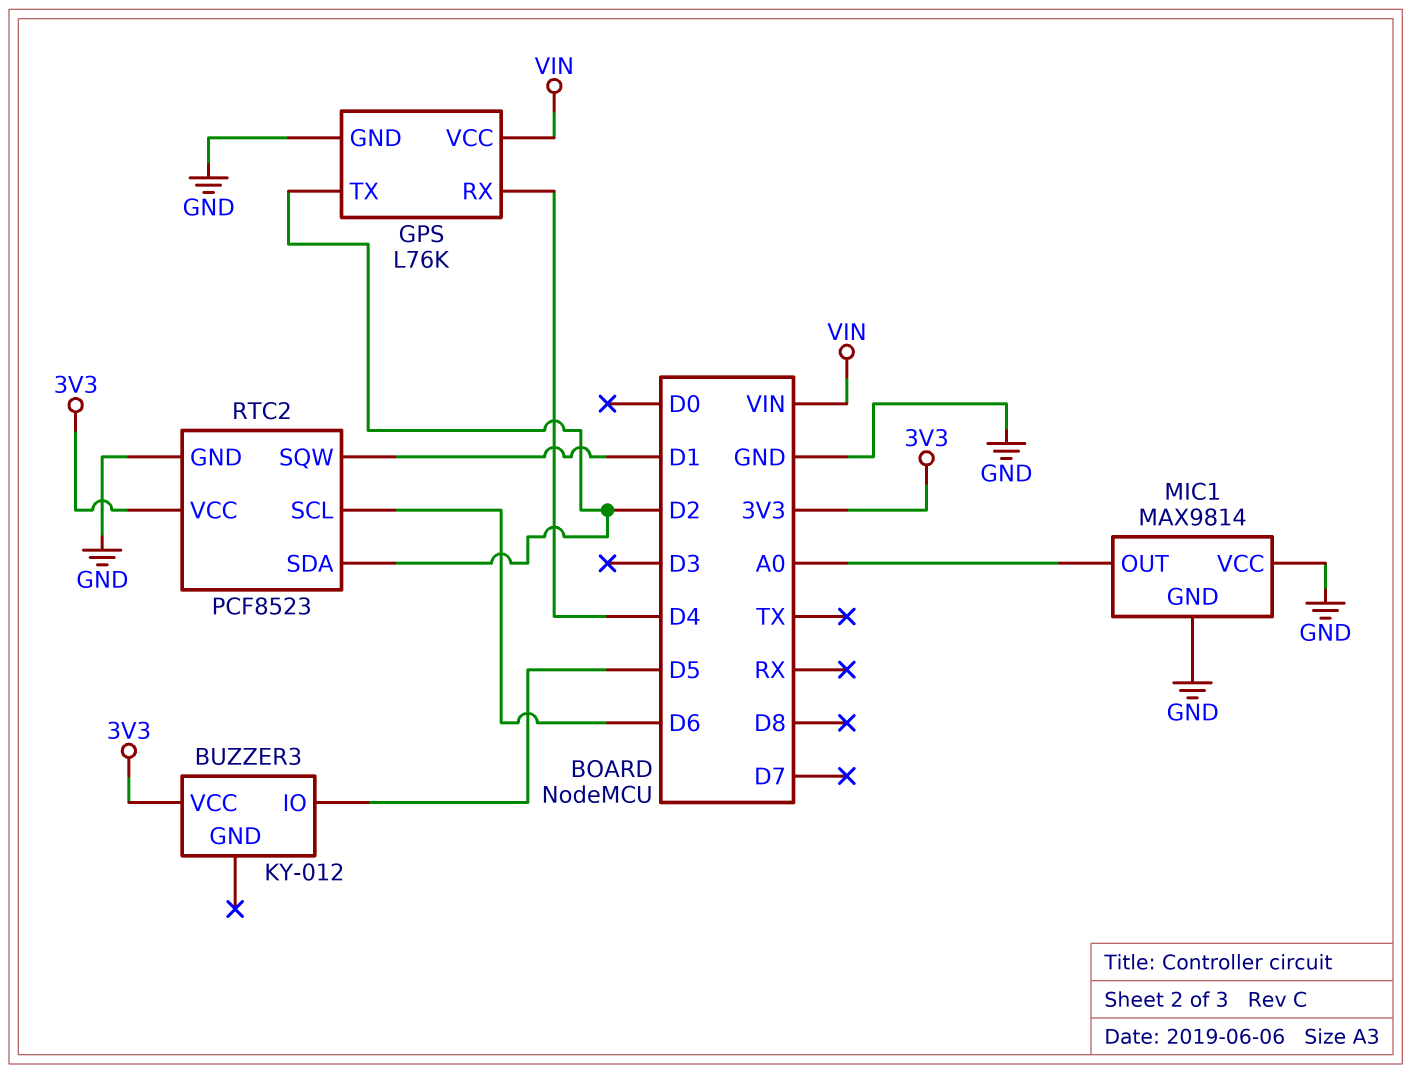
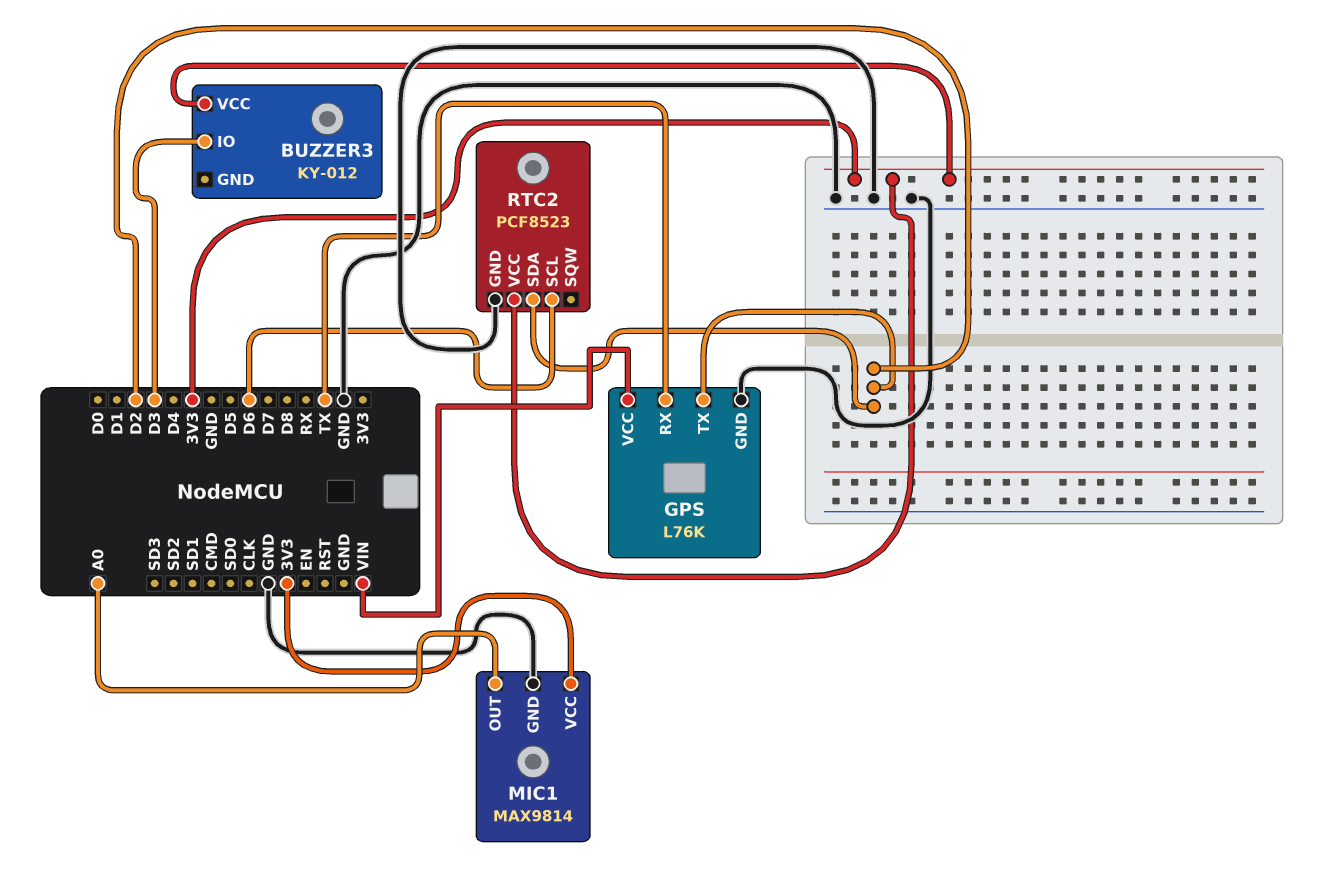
BUZZER3 pin IO: D5 -> D3
GPS pin RX: D4 -> TX
MIC1 pin VCC: GND -> 3V3
RTC2 pin SQW: D1 -> none

